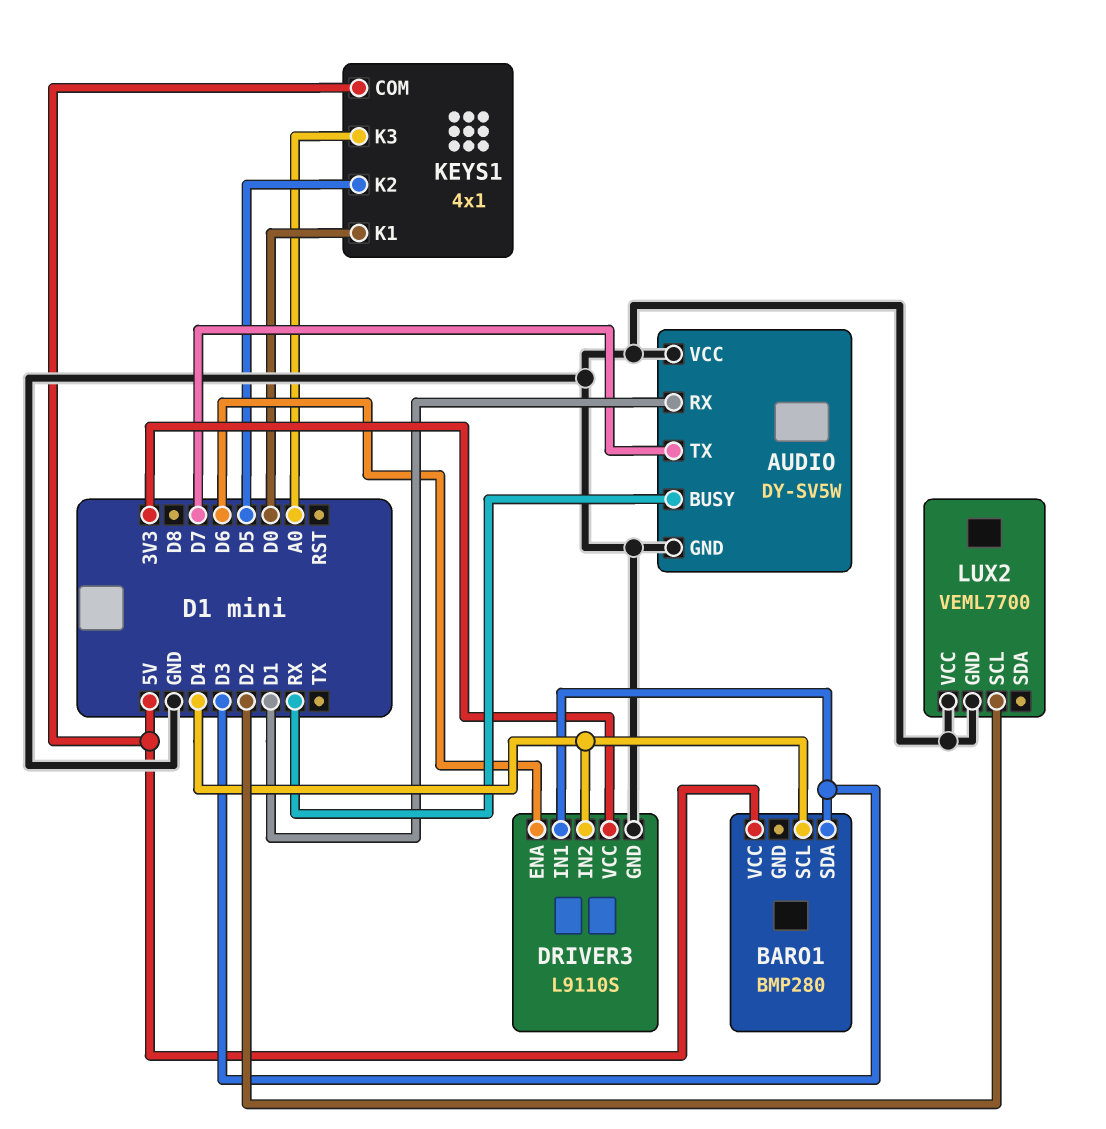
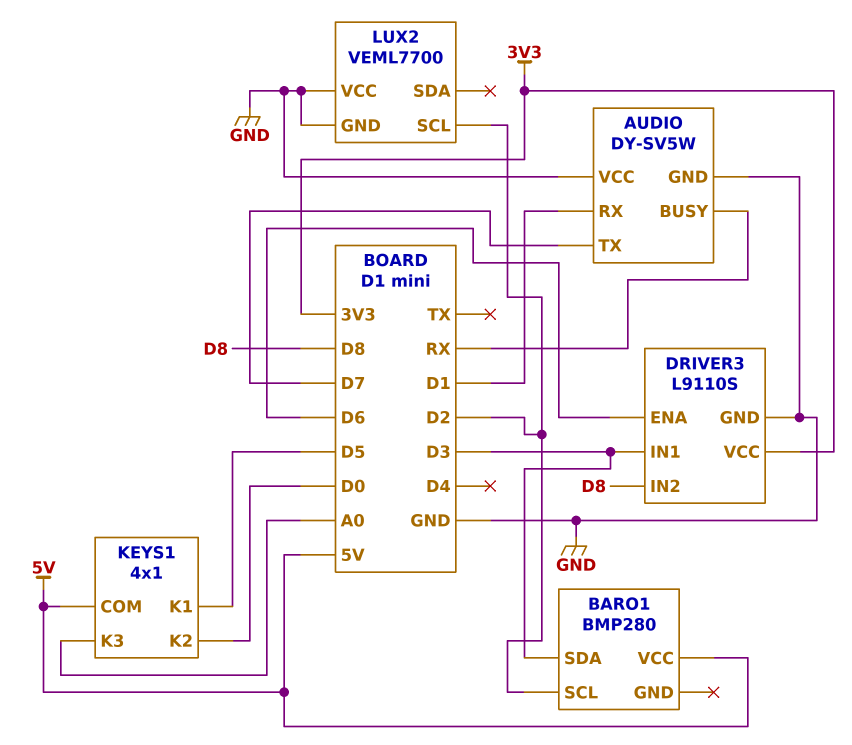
BARO1 pin SCL: D4 -> D2
DRIVER3 pin IN2: D4 -> D8
KEYS1 pin K1: D0 -> D5
KEYS1 pin K2: D5 -> D0

